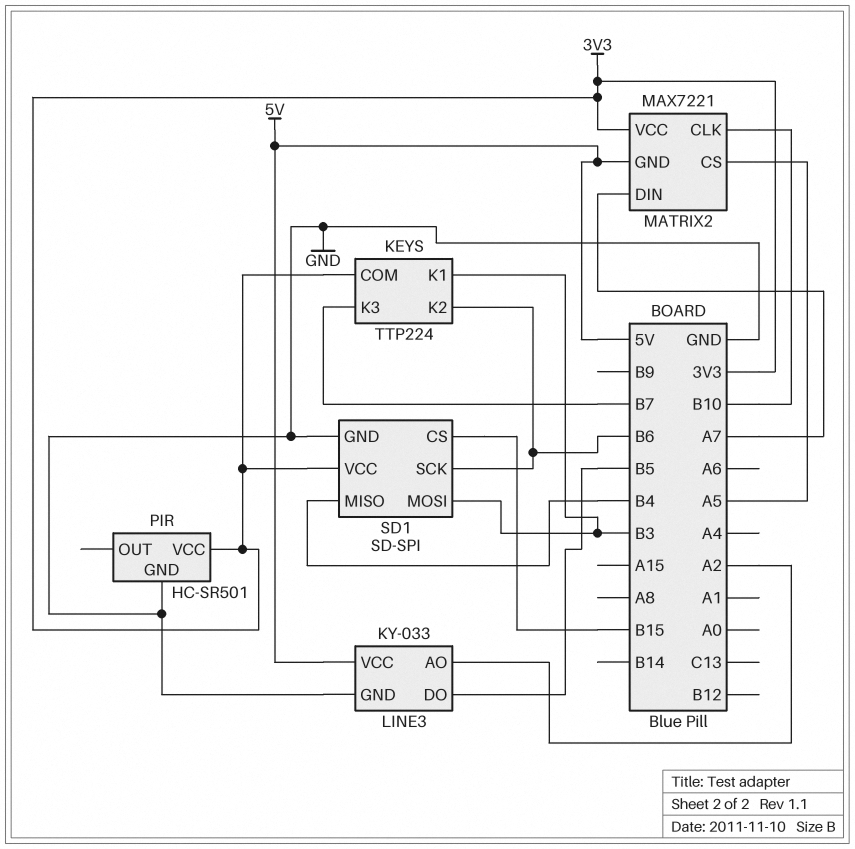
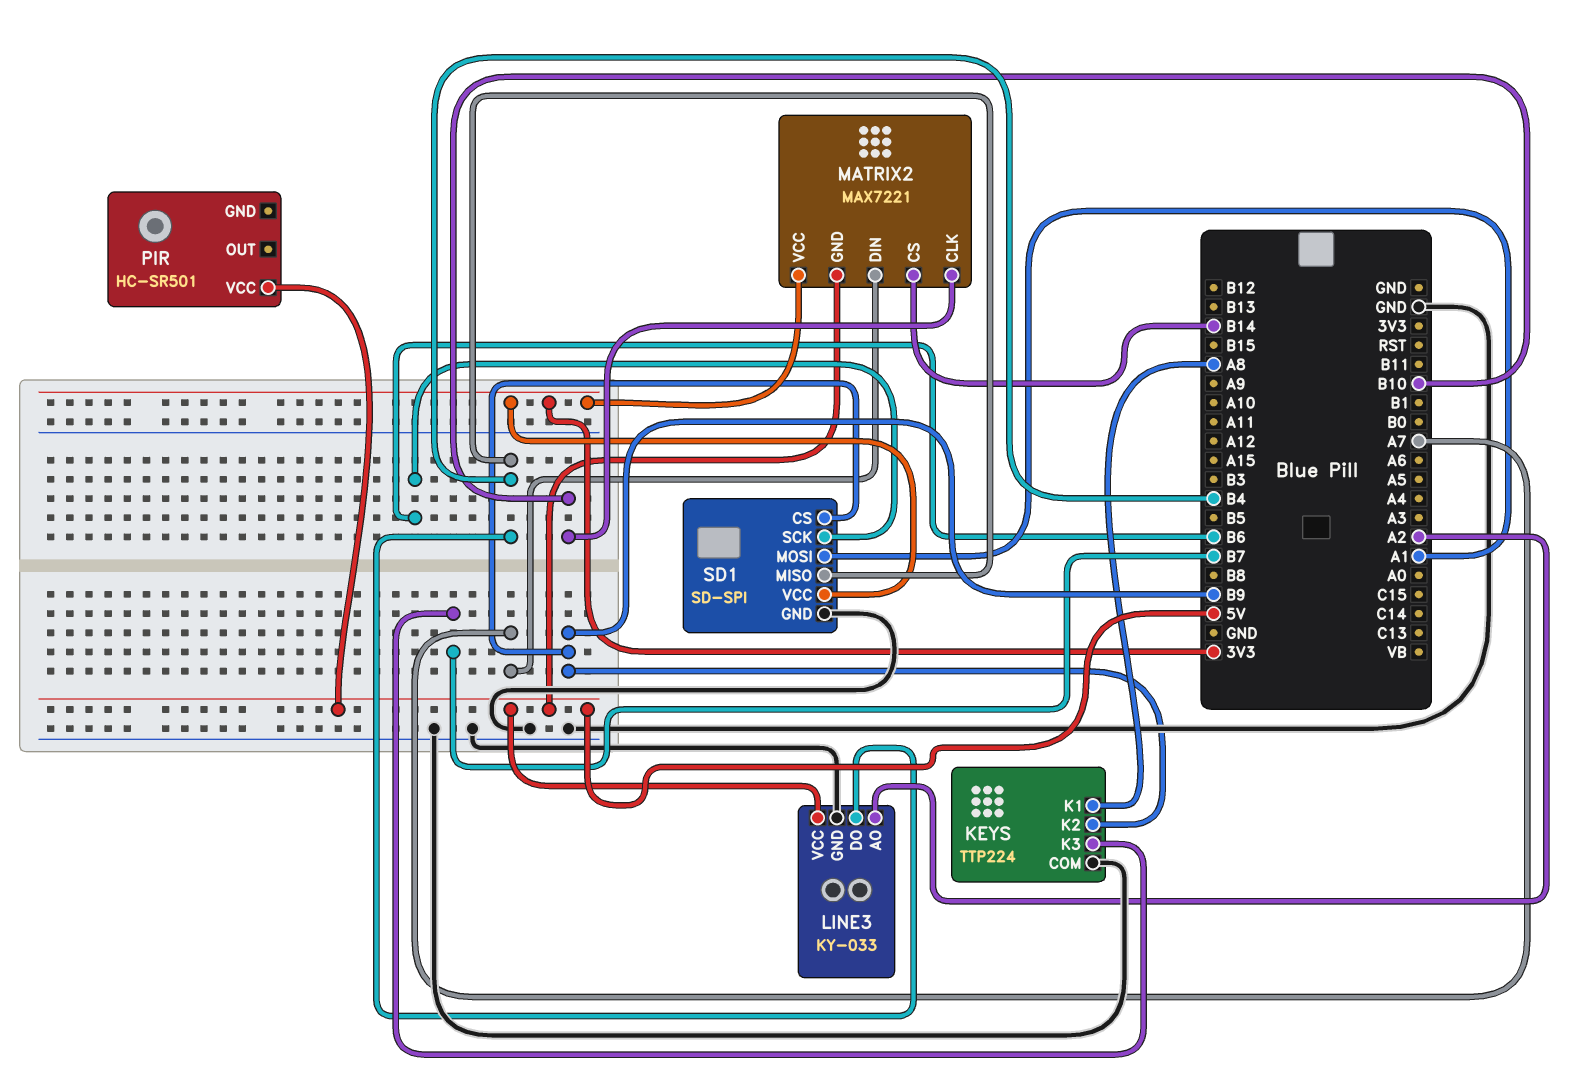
KEYS pin COM: 3V3 -> GND
KEYS pin K1: B3 -> A8
KEYS pin K2: B6 -> B9
LINE3 pin DO: B5 -> B4
MATRIX2 pin CS: A5 -> B14
PIR pin GND: GND -> none
PIR pin VCC: 3V3 -> 5V
SD1 pin CS: B15 -> B9
SD1 pin MOSI: B3 -> A1

